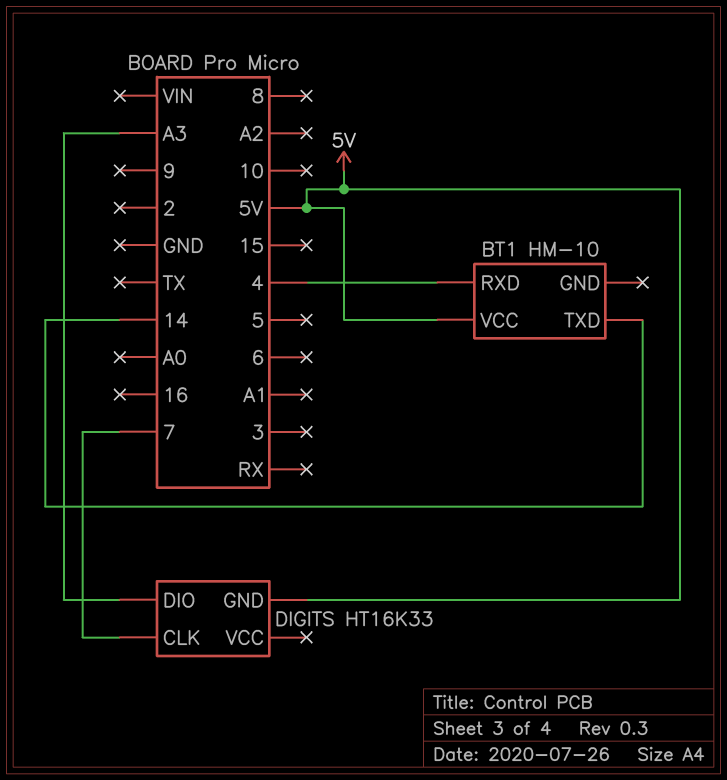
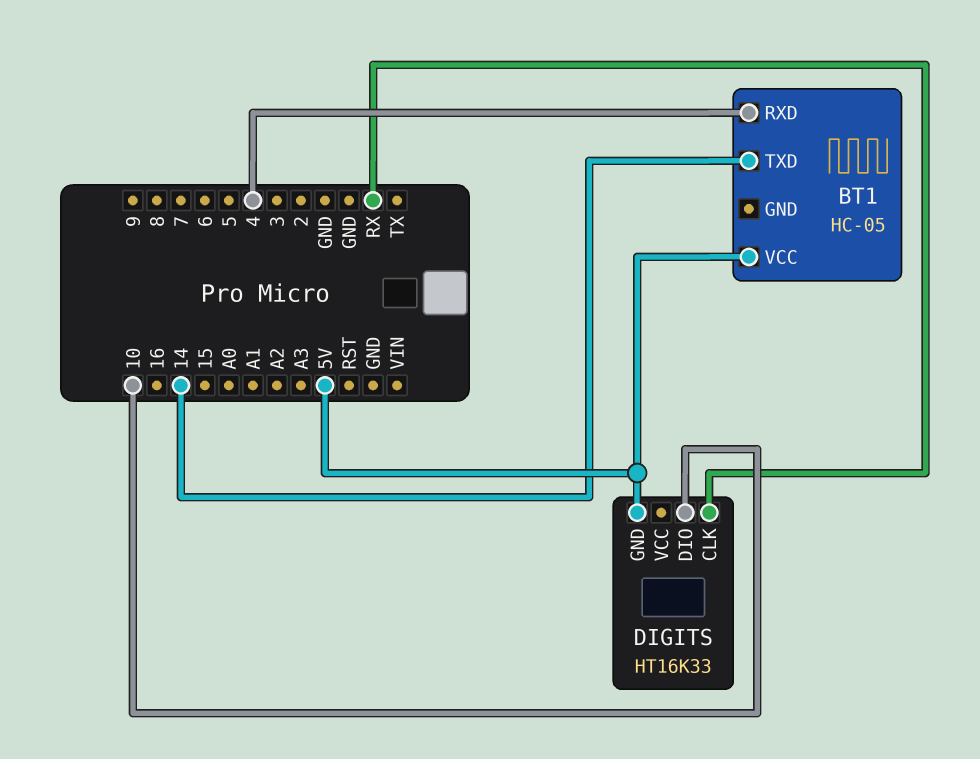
BT1: HM-10 -> HC-05
DIGITS pin CLK: 7 -> RX
DIGITS pin DIO: A3 -> 10

